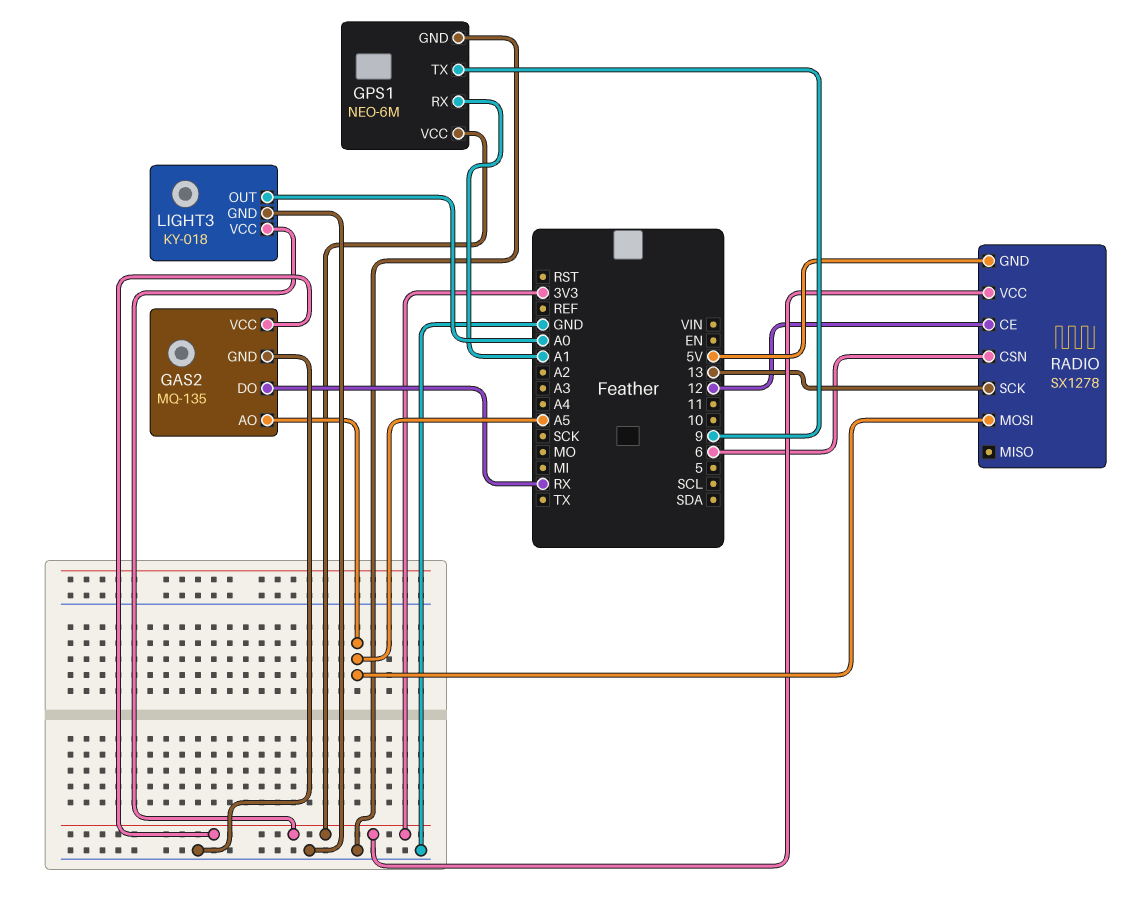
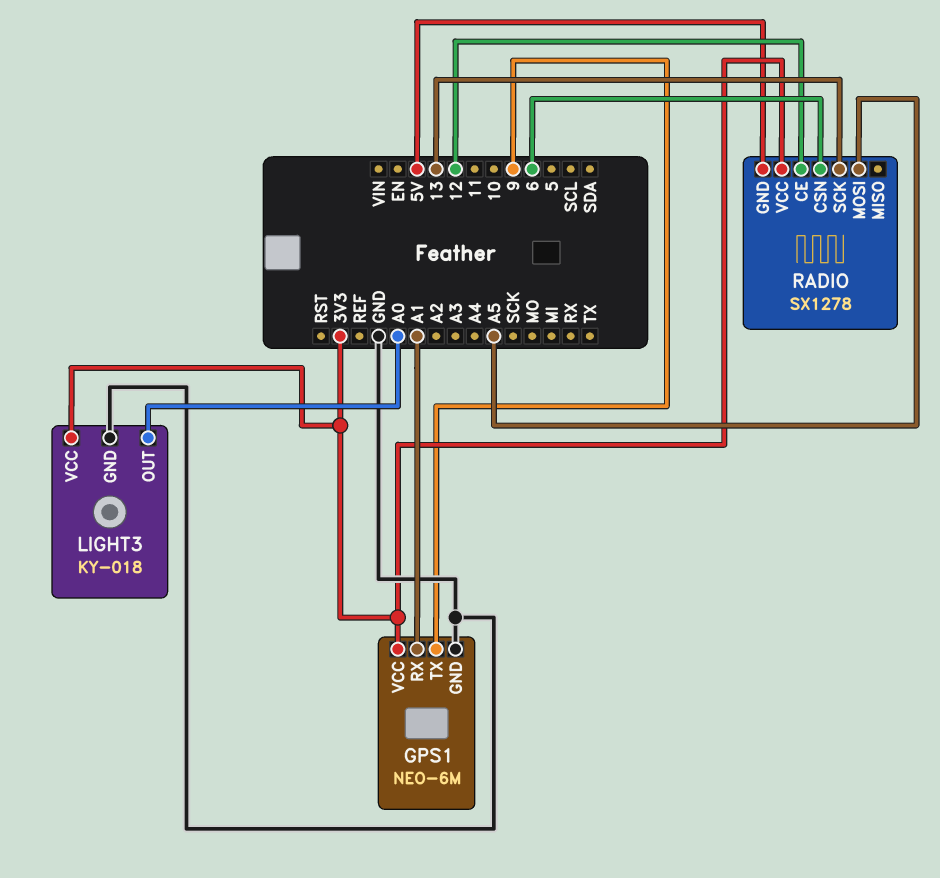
GAS2: MQ-135 -> none
GAS2 pin AO: A5 -> none
GAS2 pin DO: RX -> none
GAS2 pin GND: GND -> none
GAS2 pin VCC: 3V3 -> none

